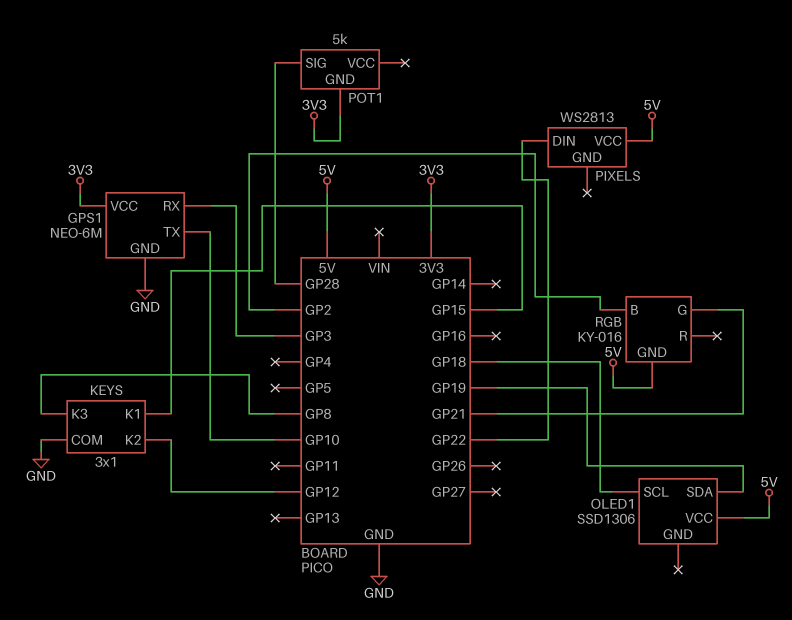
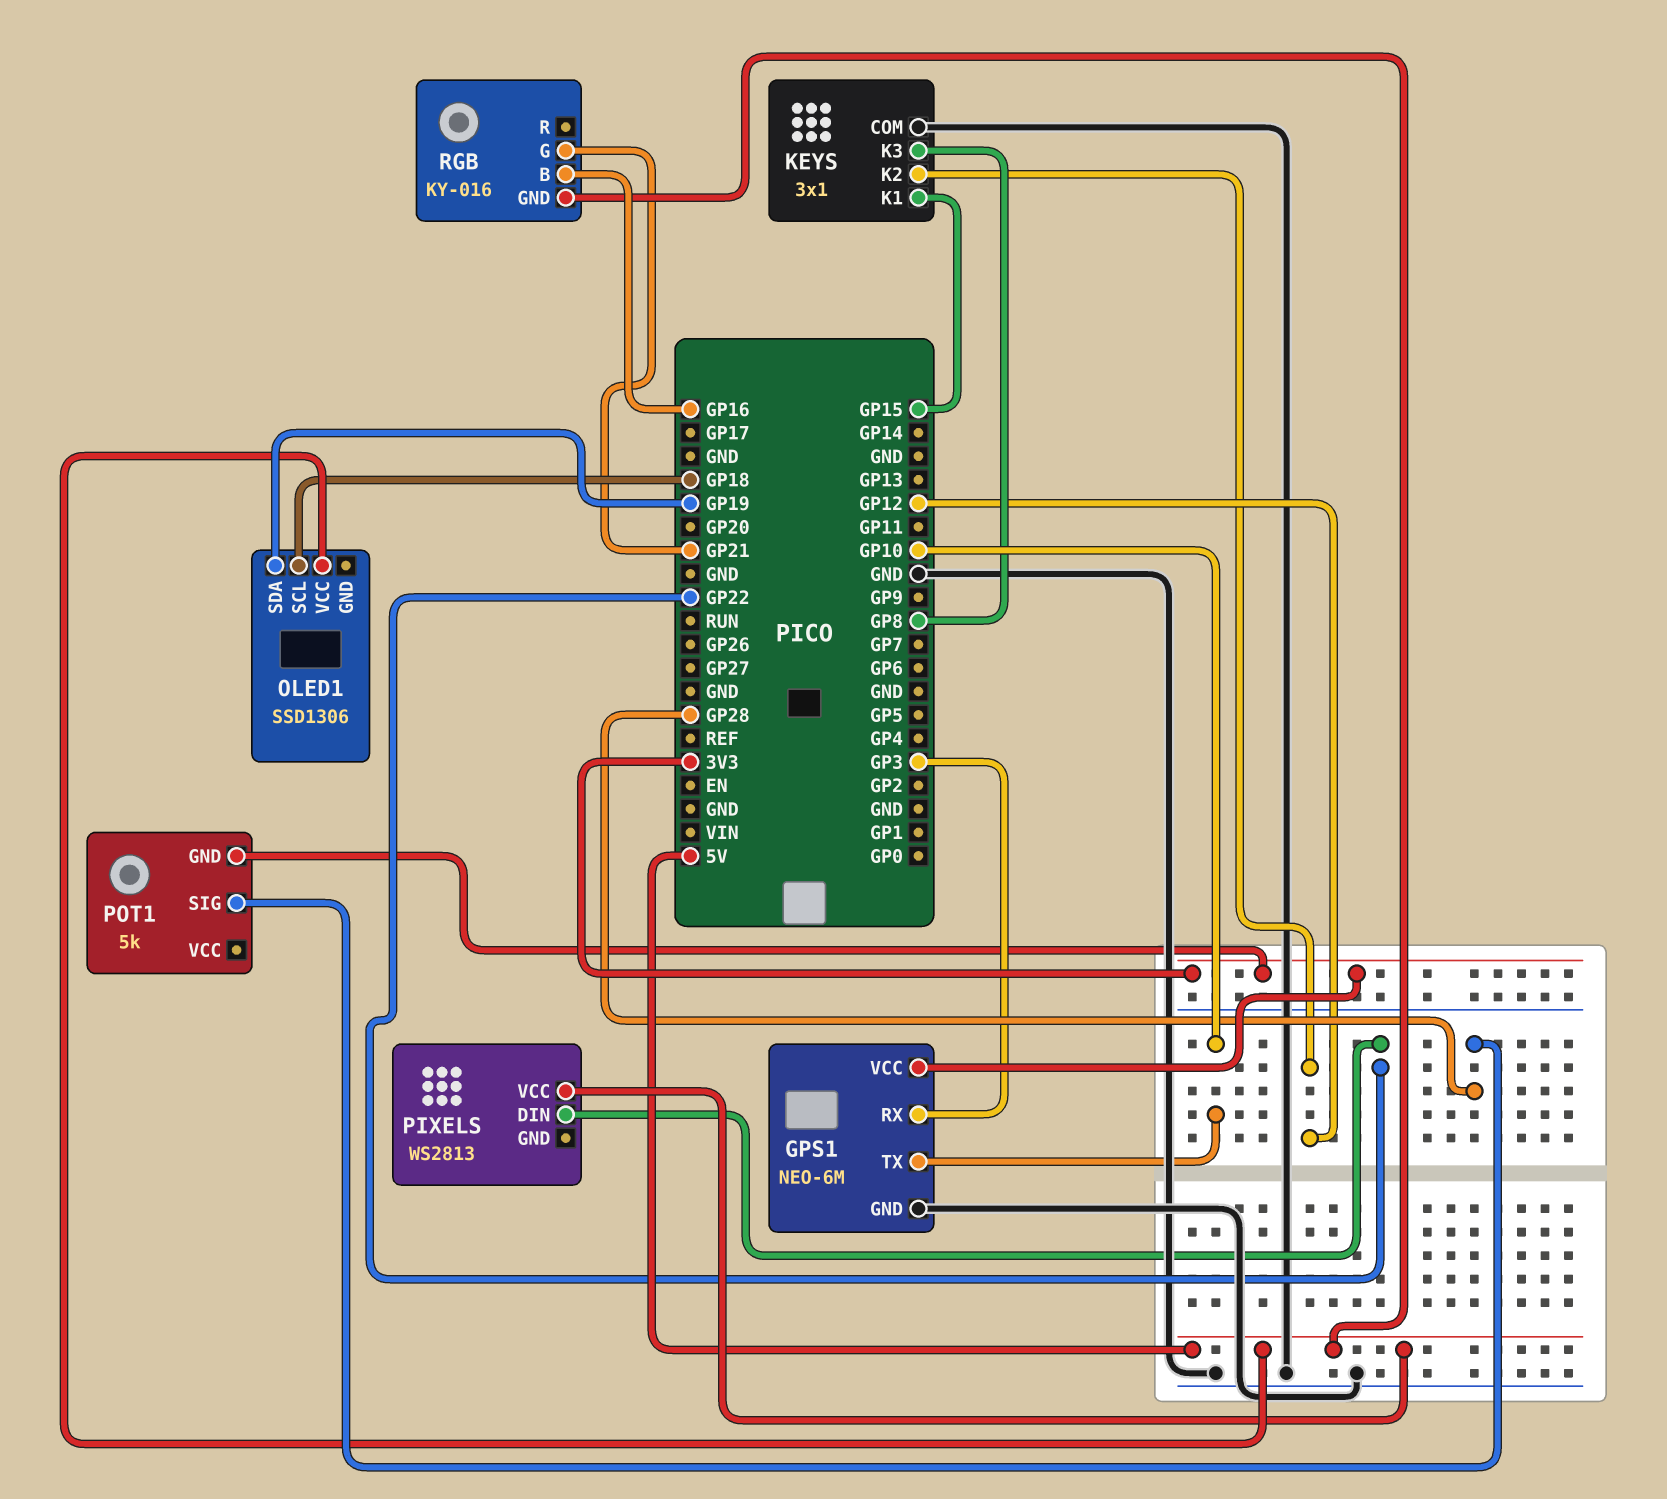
RGB pin B: GP2 -> GP16

